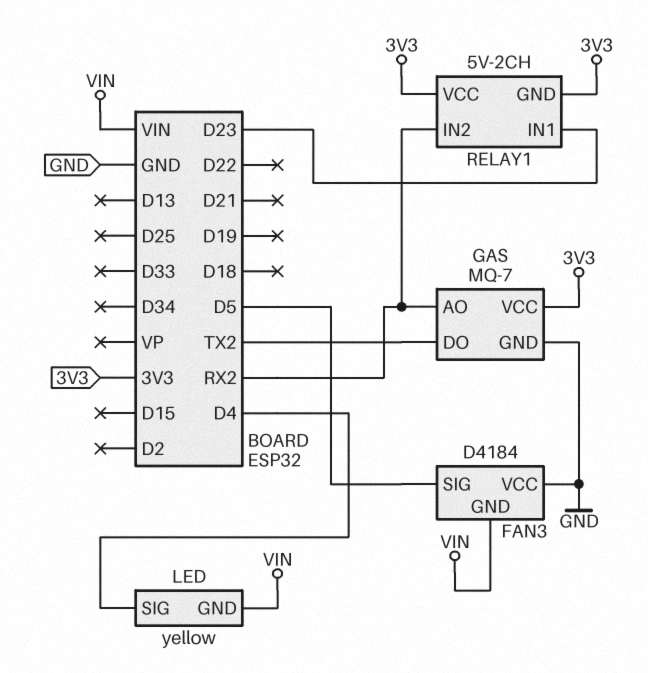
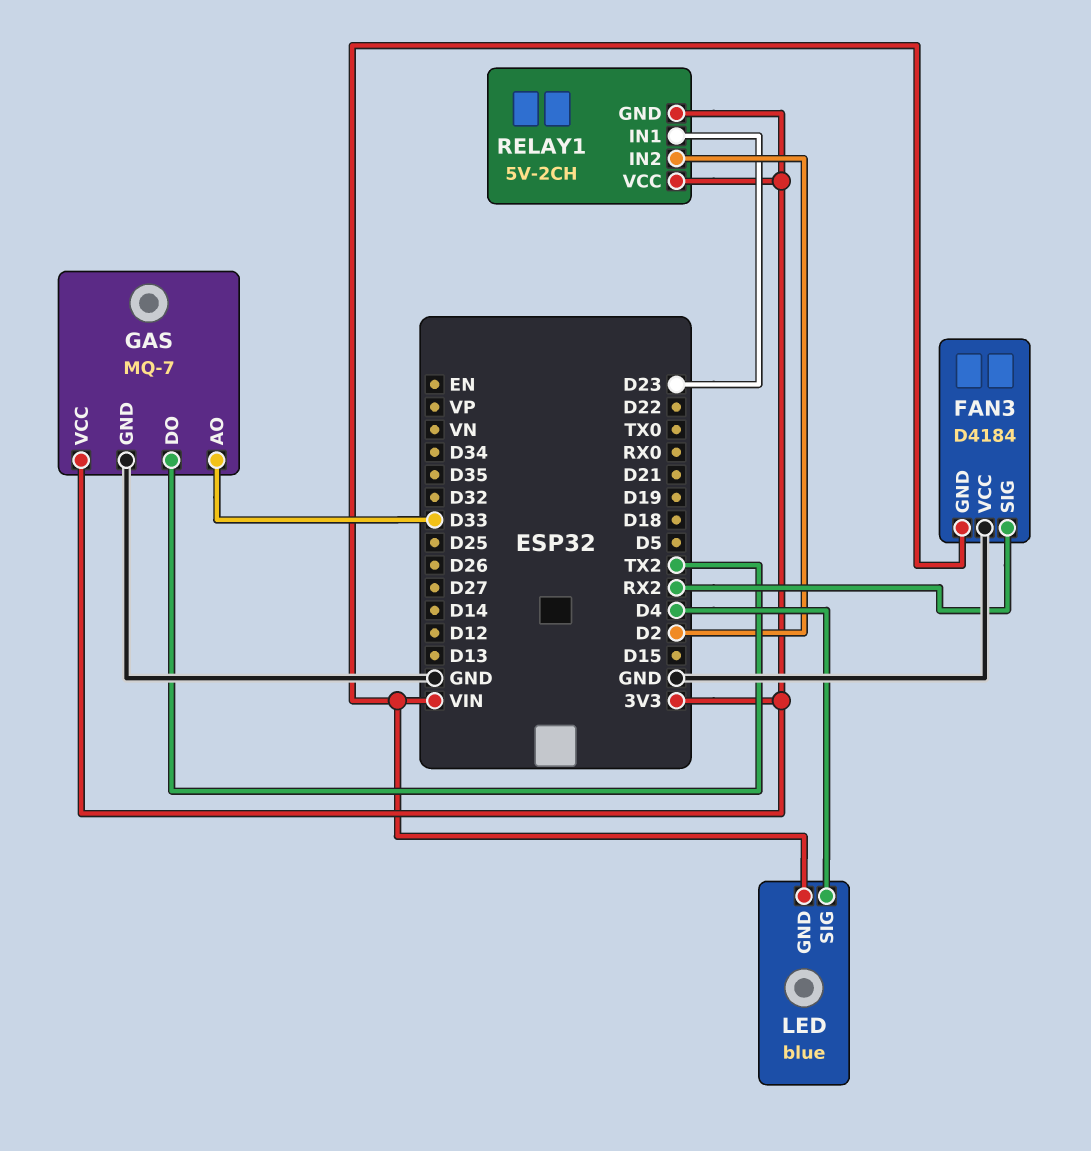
FAN3 pin SIG: D5 -> RX2
GAS pin AO: RX2 -> D33
LED: yellow -> blue
RELAY1 pin IN2: RX2 -> D2

